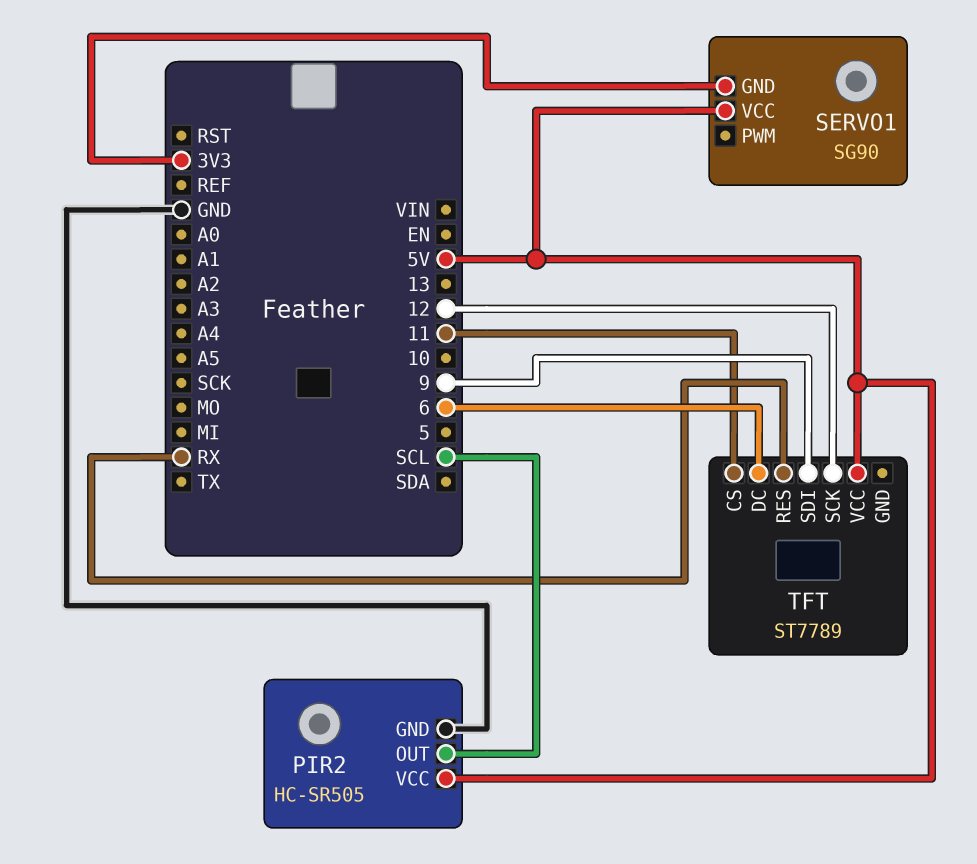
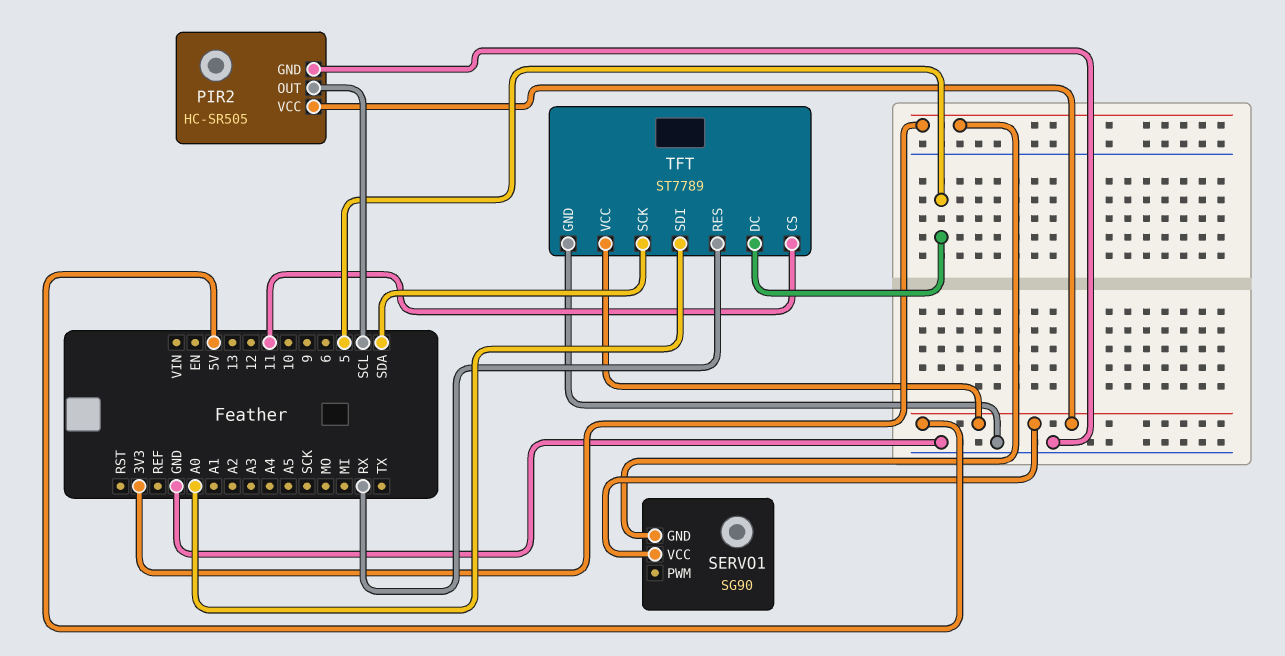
TFT pin DC: 6 -> 5
TFT pin GND: none -> GND
TFT pin SCK: 12 -> SDA
TFT pin SDI: 9 -> A0

